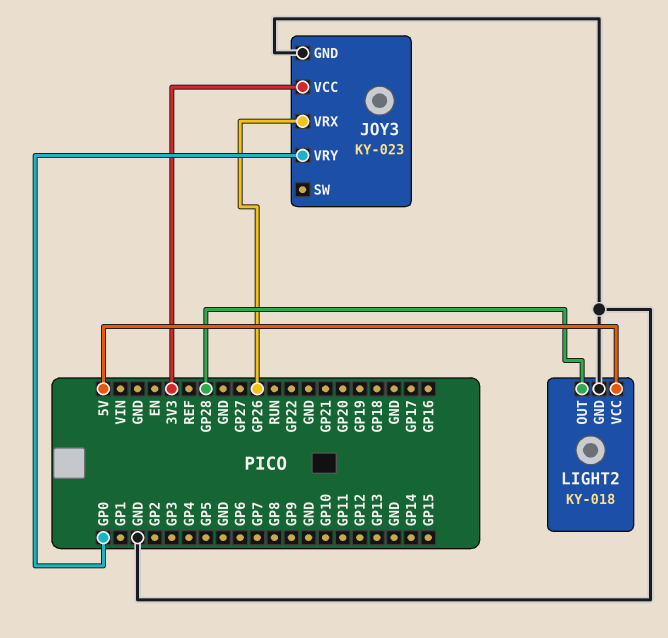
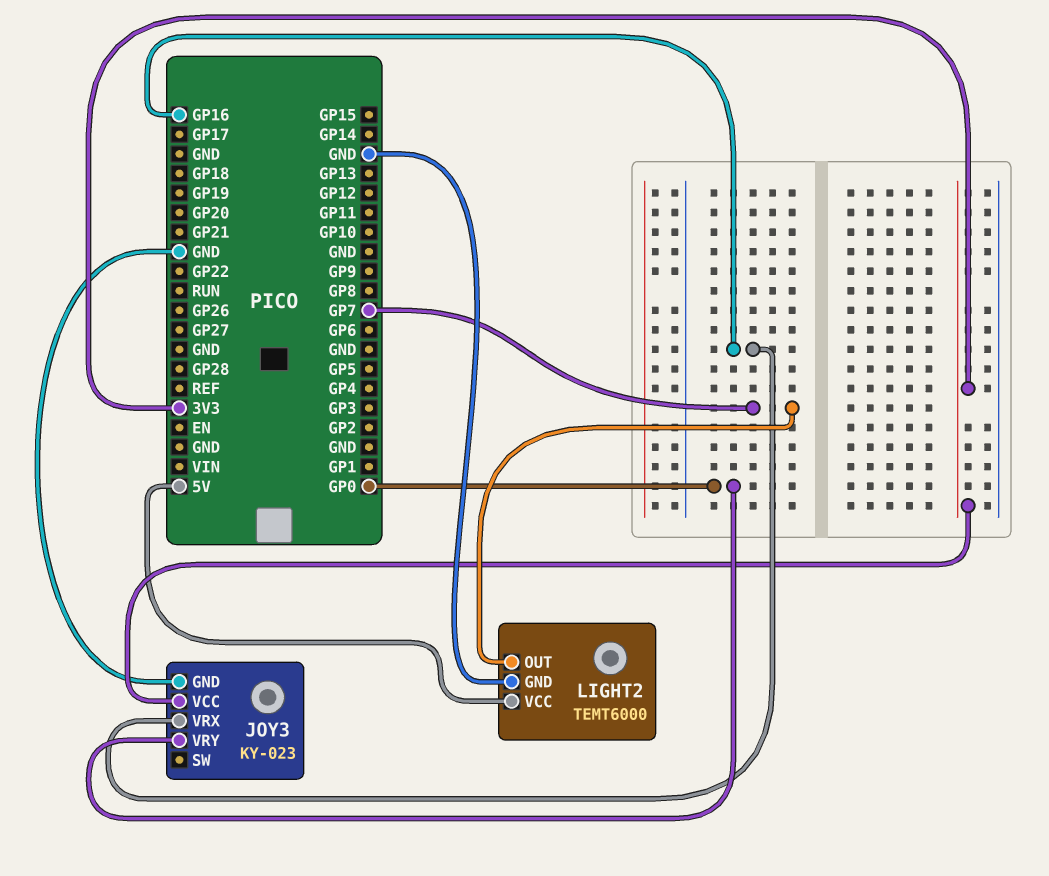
JOY3 pin VRX: GP26 -> GP16
LIGHT2: KY-018 -> TEMT6000
LIGHT2 pin OUT: GP28 -> GP7

